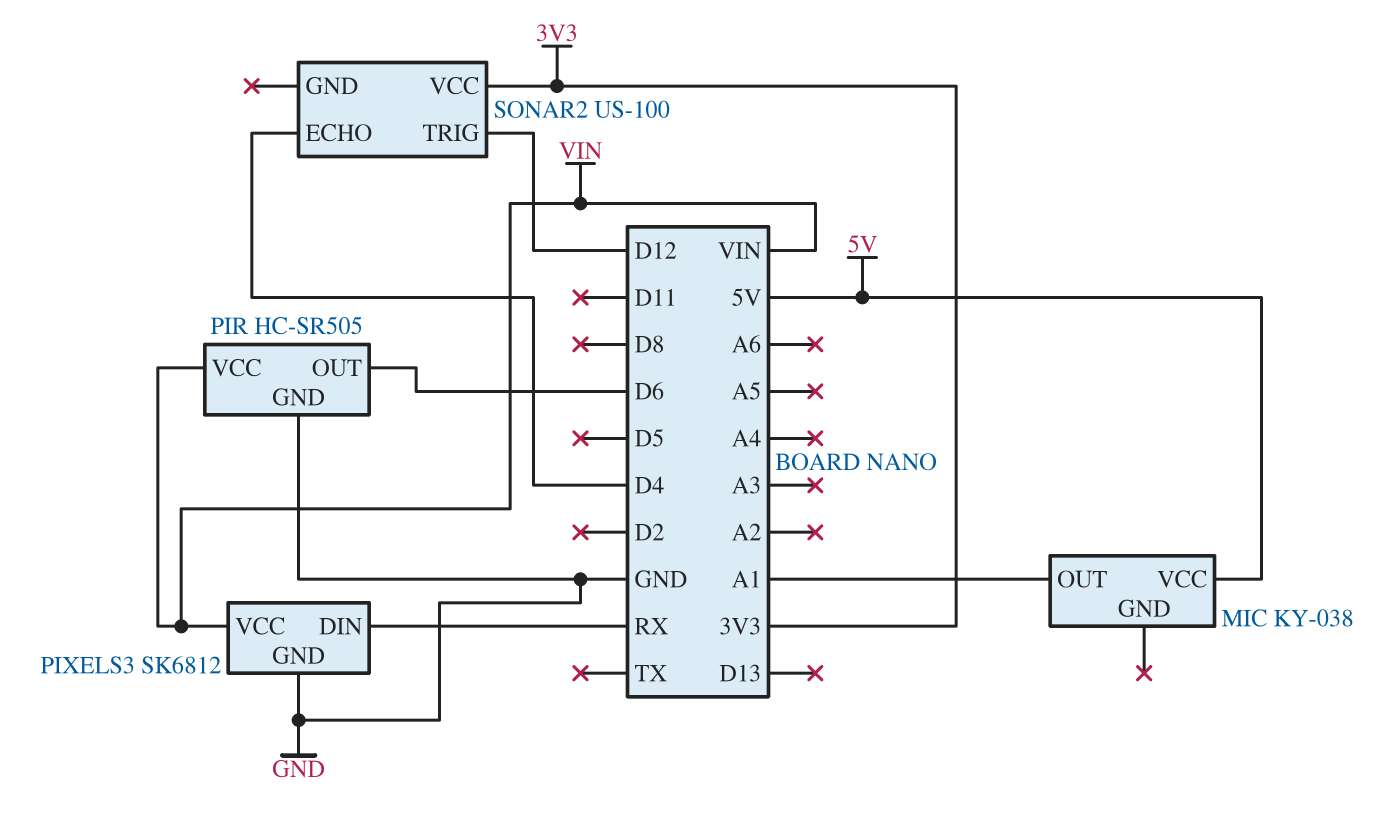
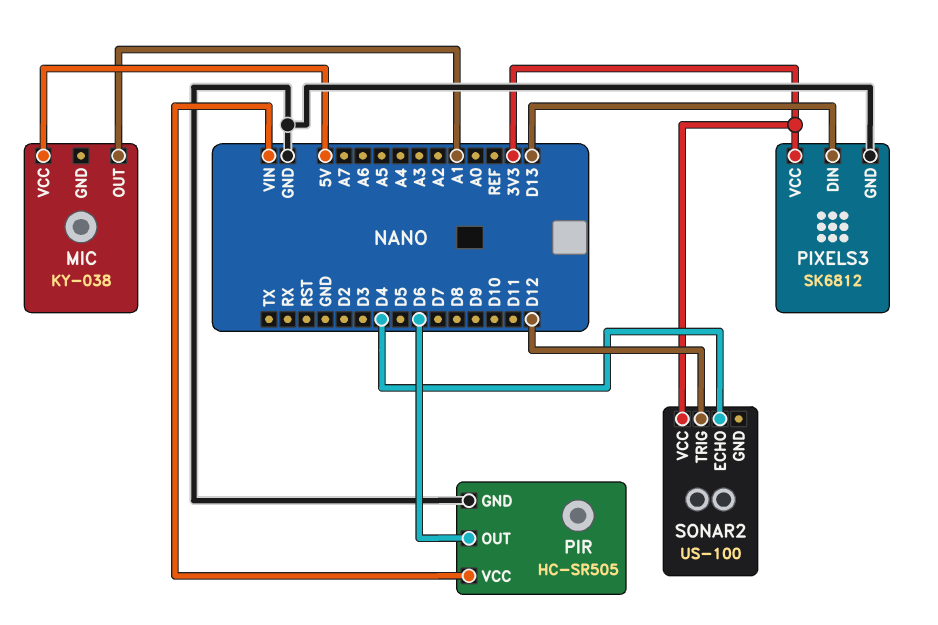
PIXELS3 pin DIN: RX -> D13
PIXELS3 pin VCC: VIN -> 3V3

